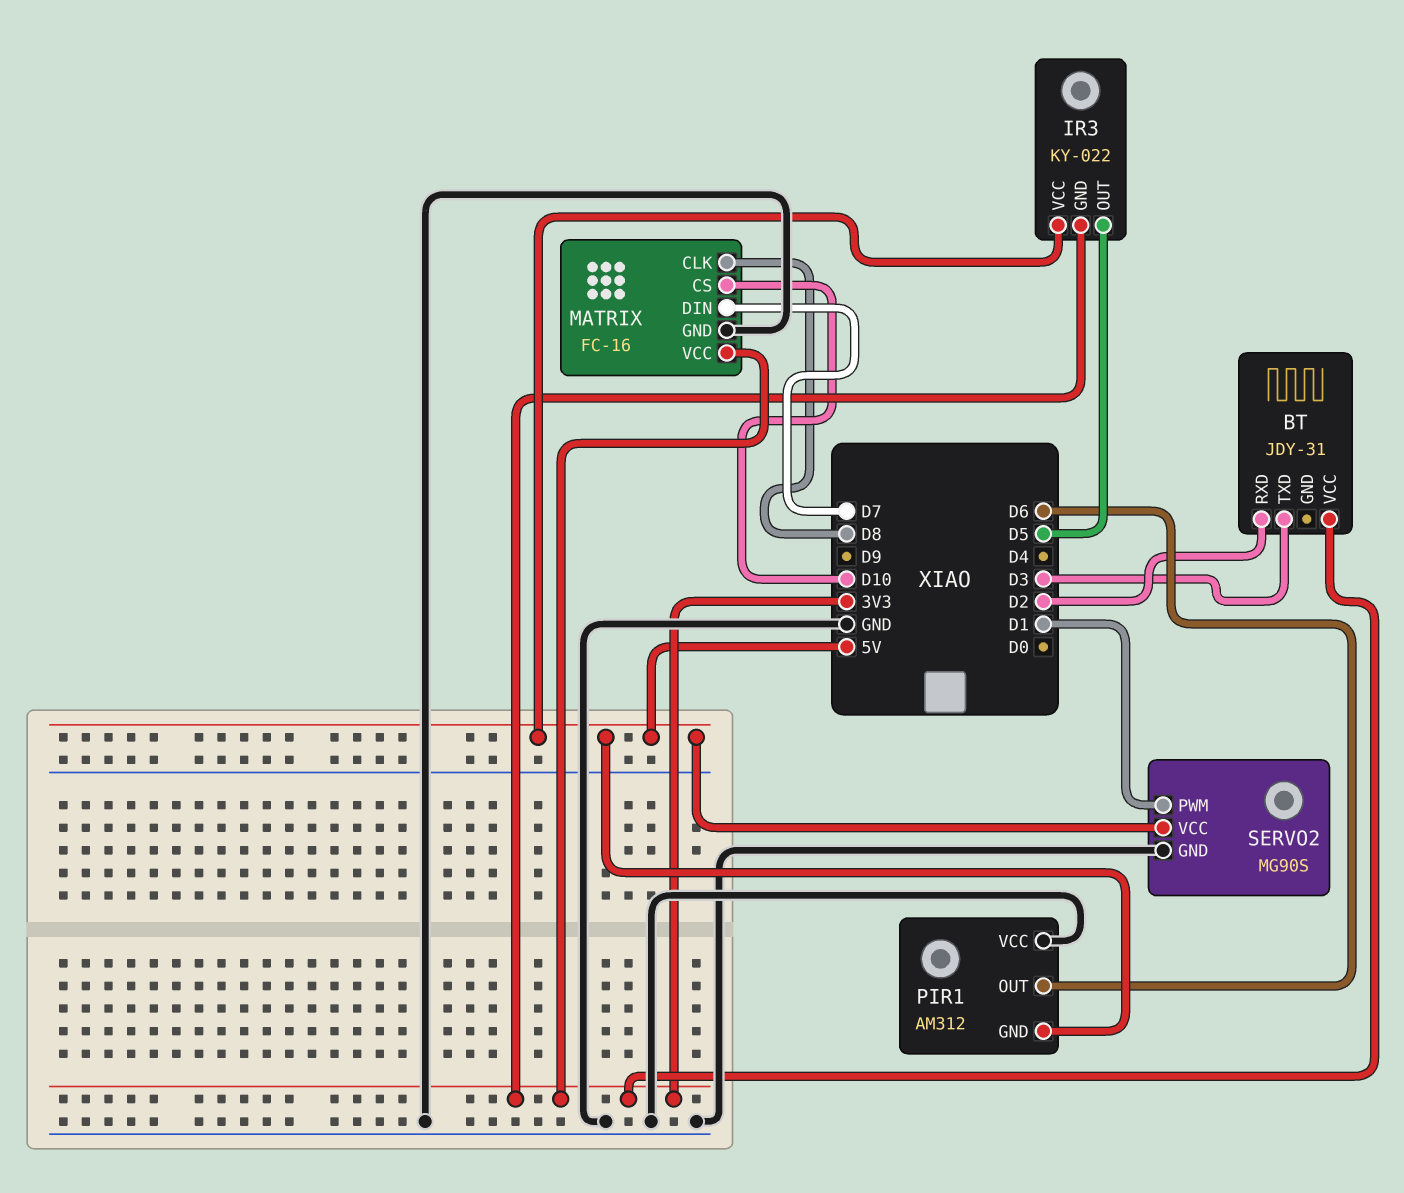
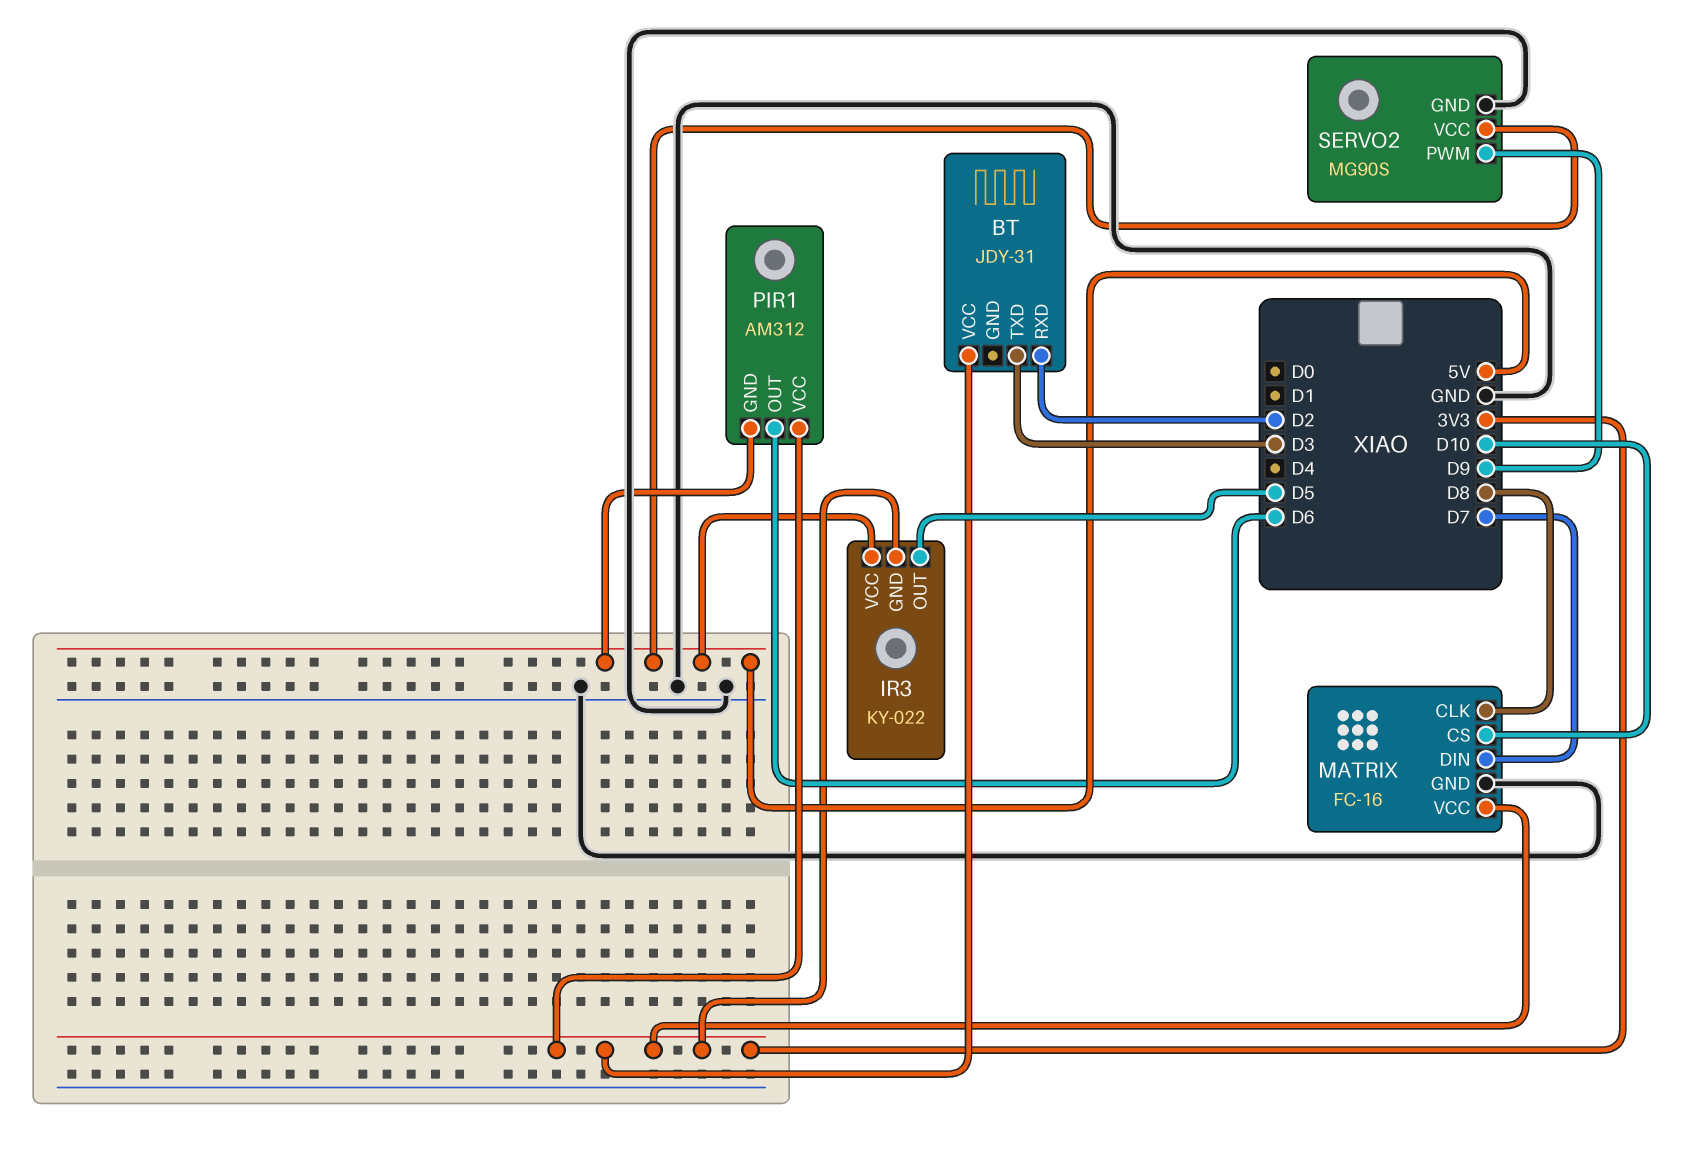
PIR1 pin VCC: GND -> 3V3
SERVO2 pin PWM: D1 -> D9

